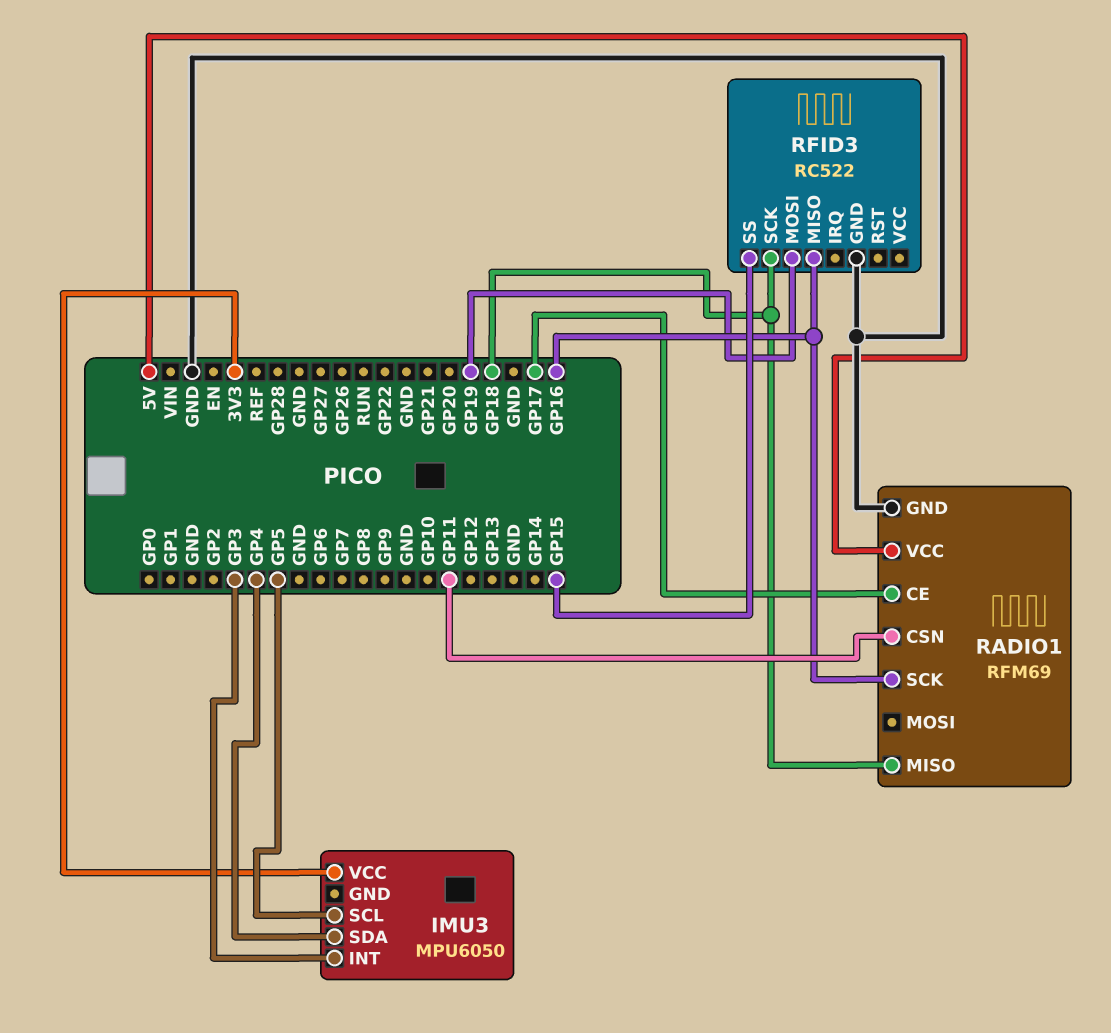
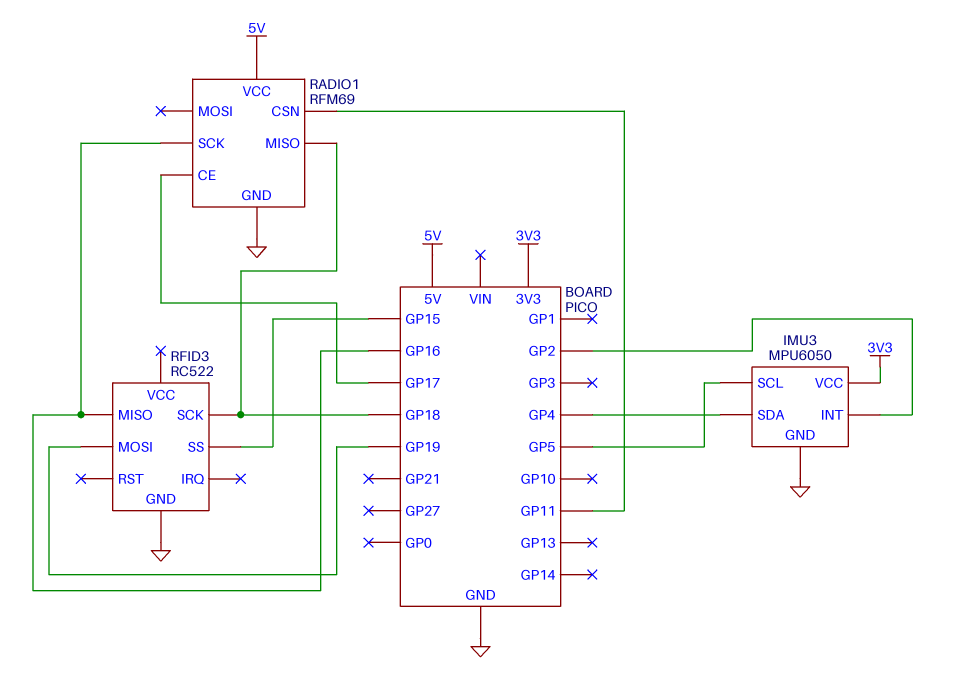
IMU3 pin GND: none -> GND
IMU3 pin INT: GP3 -> GP2

